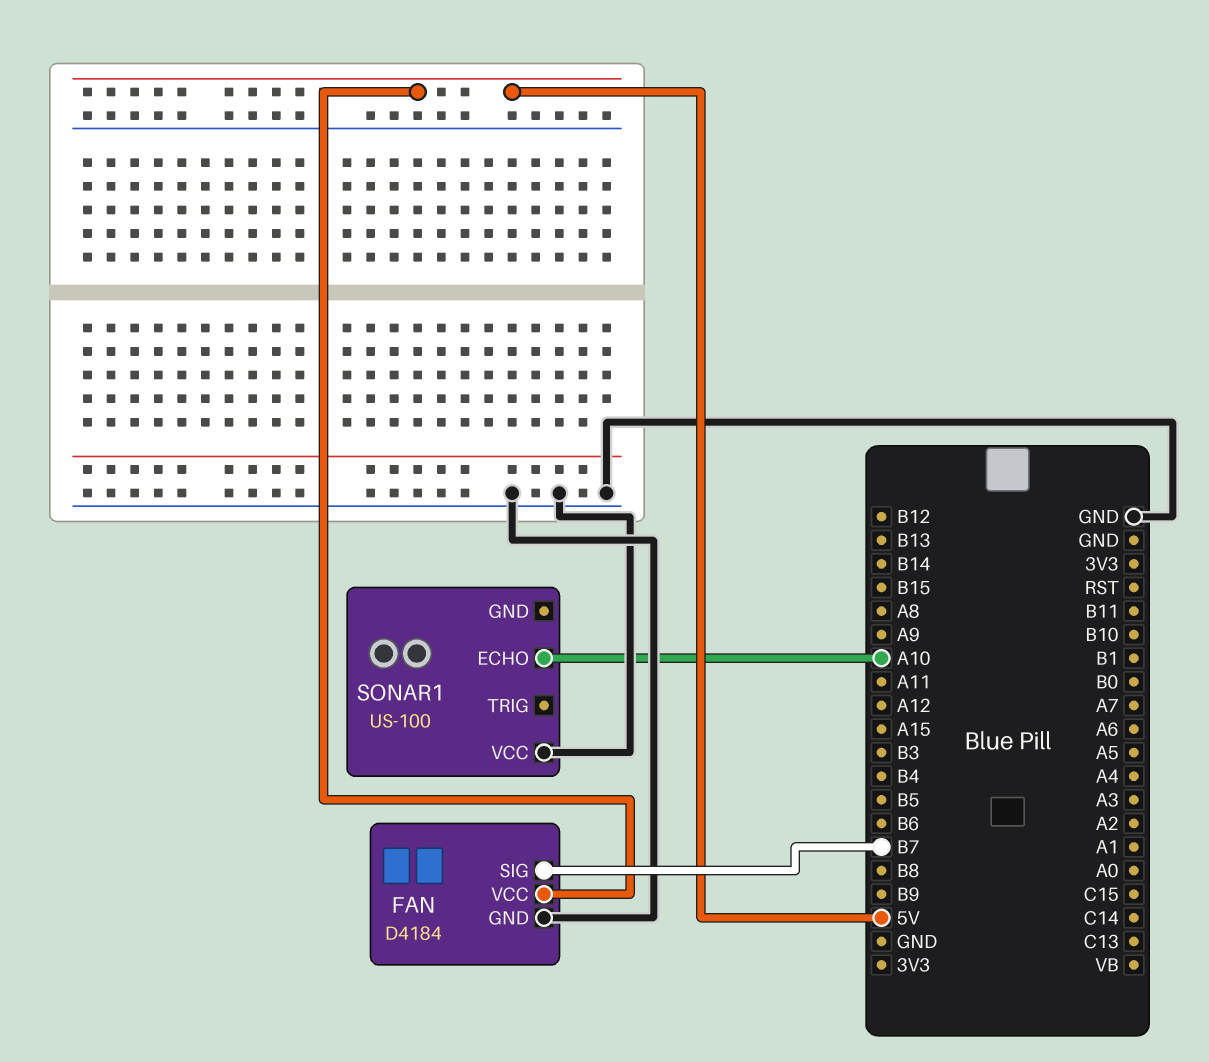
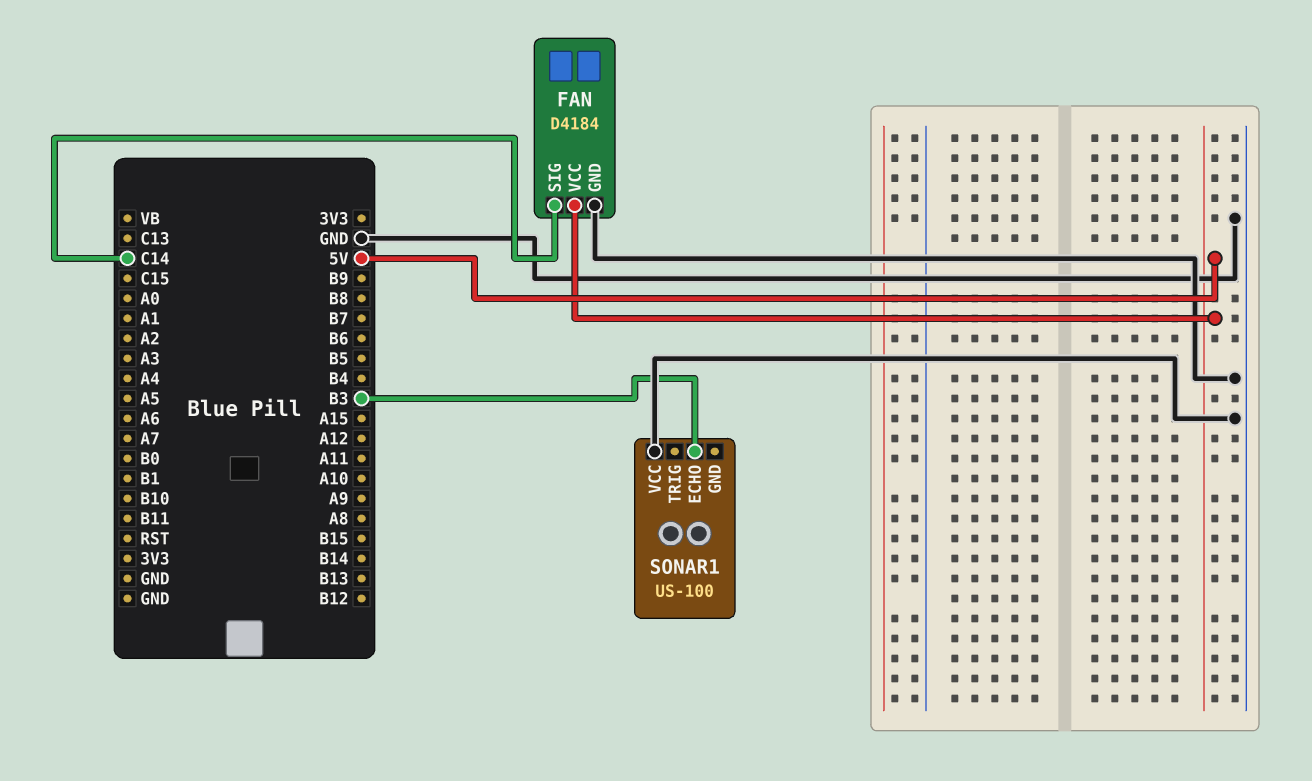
FAN pin SIG: B7 -> C14
SONAR1 pin ECHO: A10 -> B3

